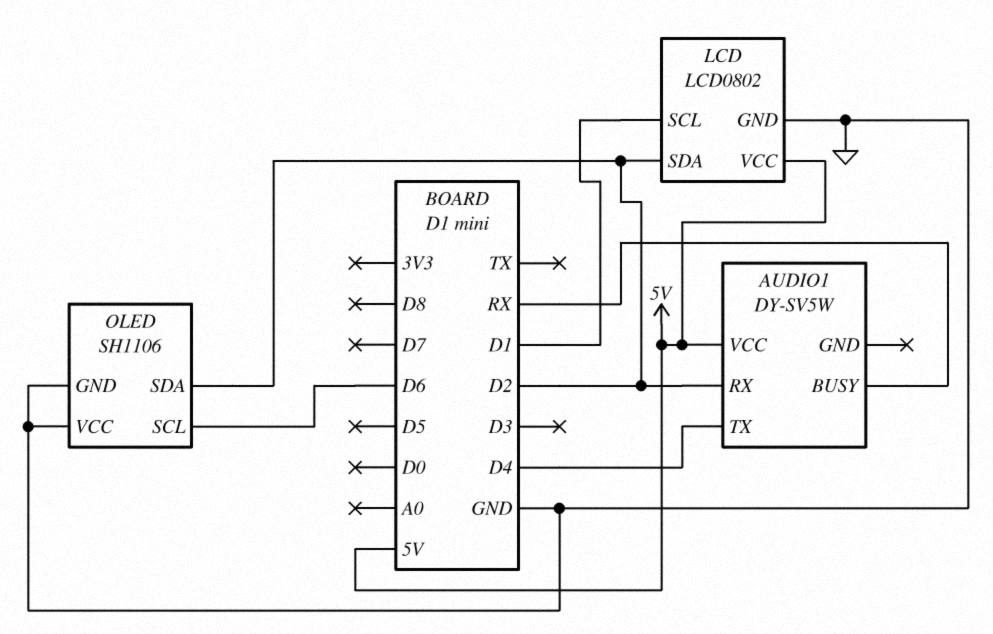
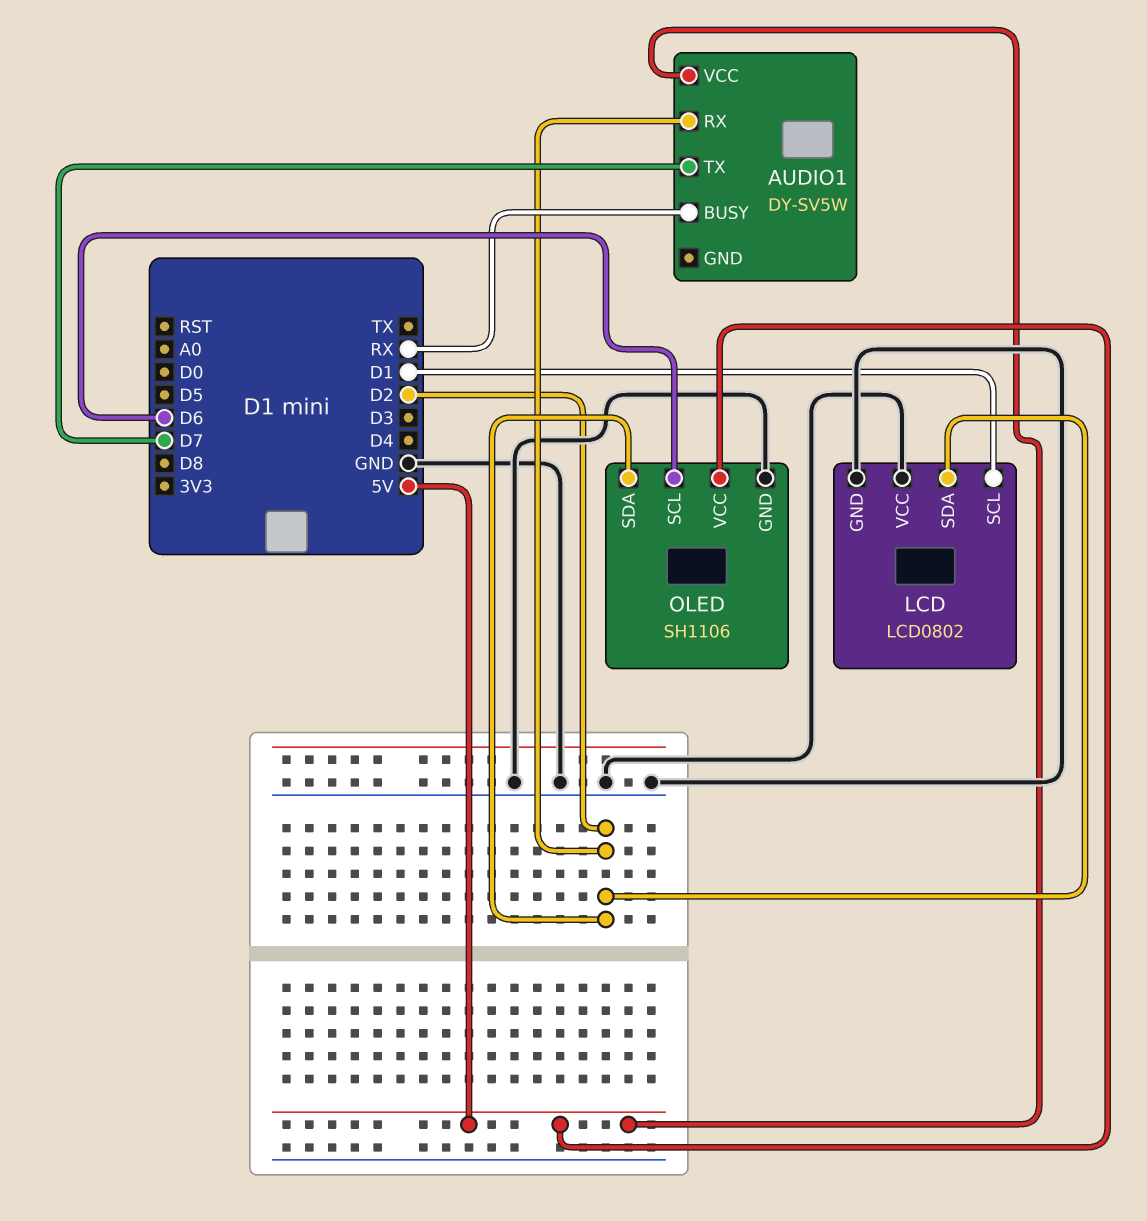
AUDIO1 pin TX: D4 -> D7
LCD pin VCC: 5V -> GND
OLED pin VCC: GND -> 5V

